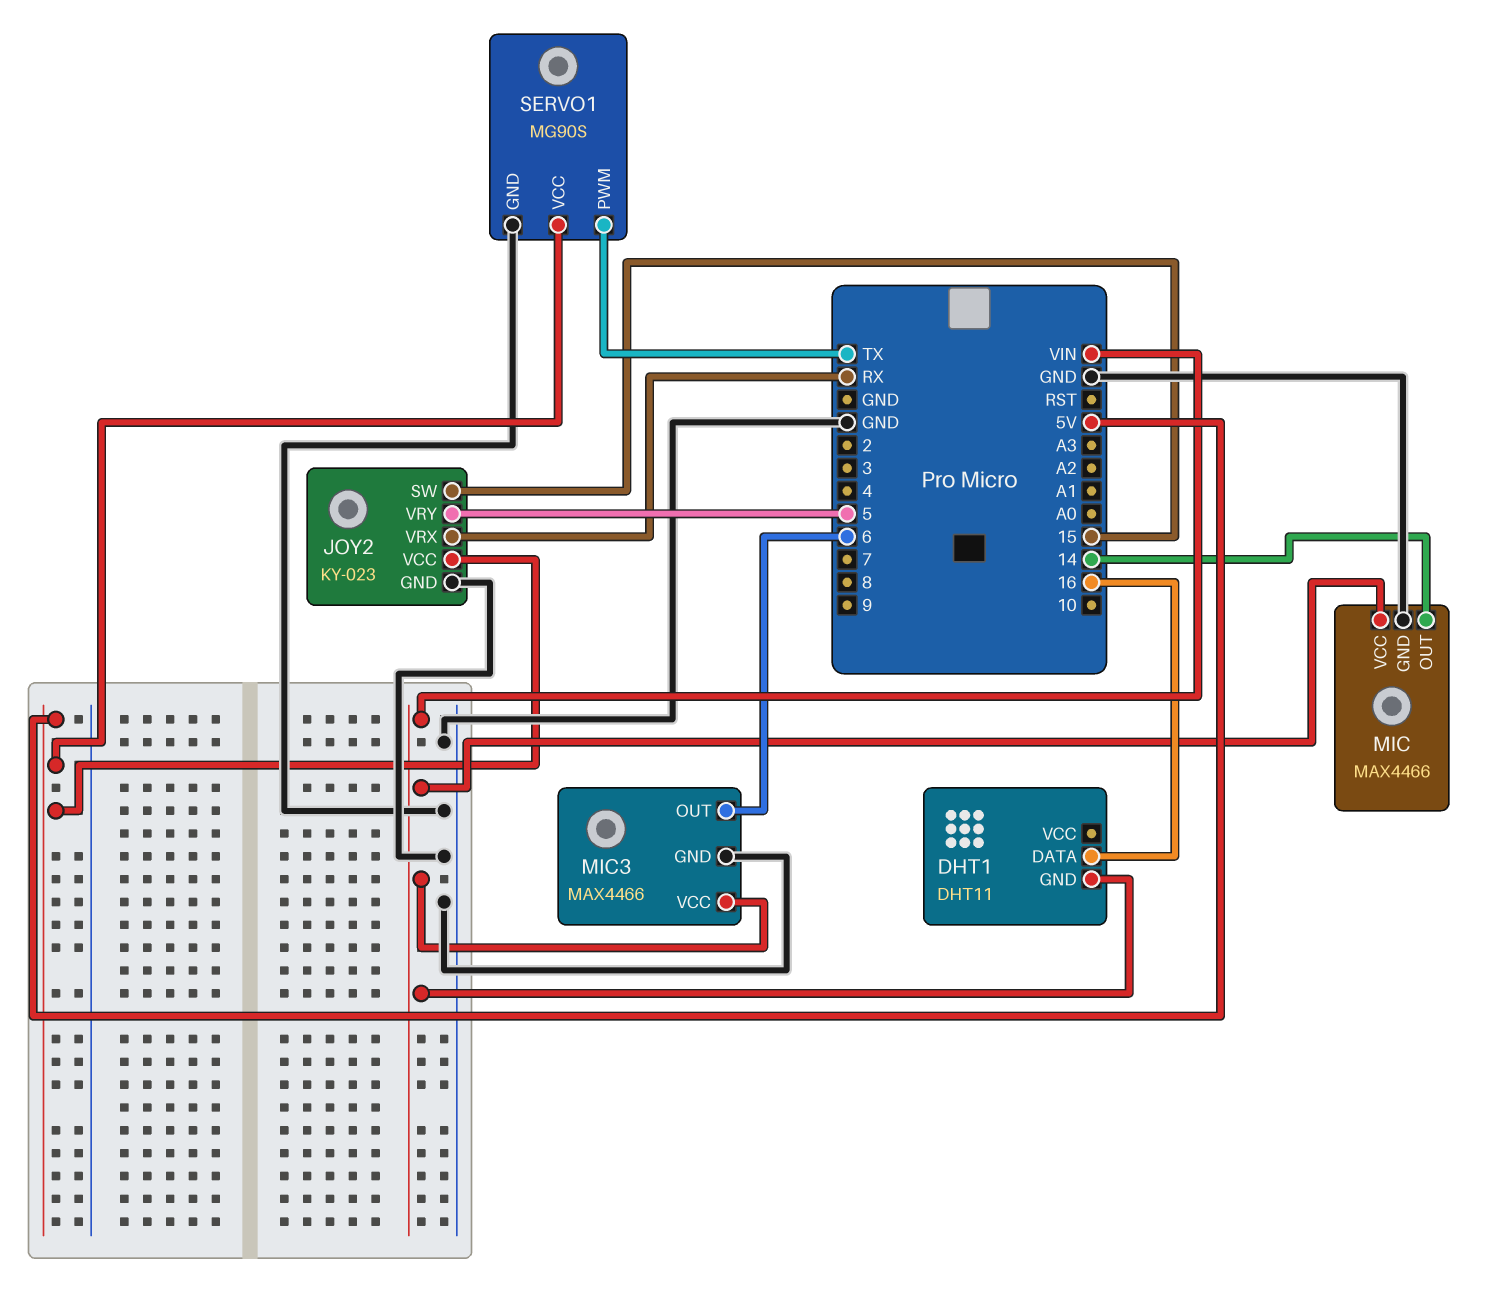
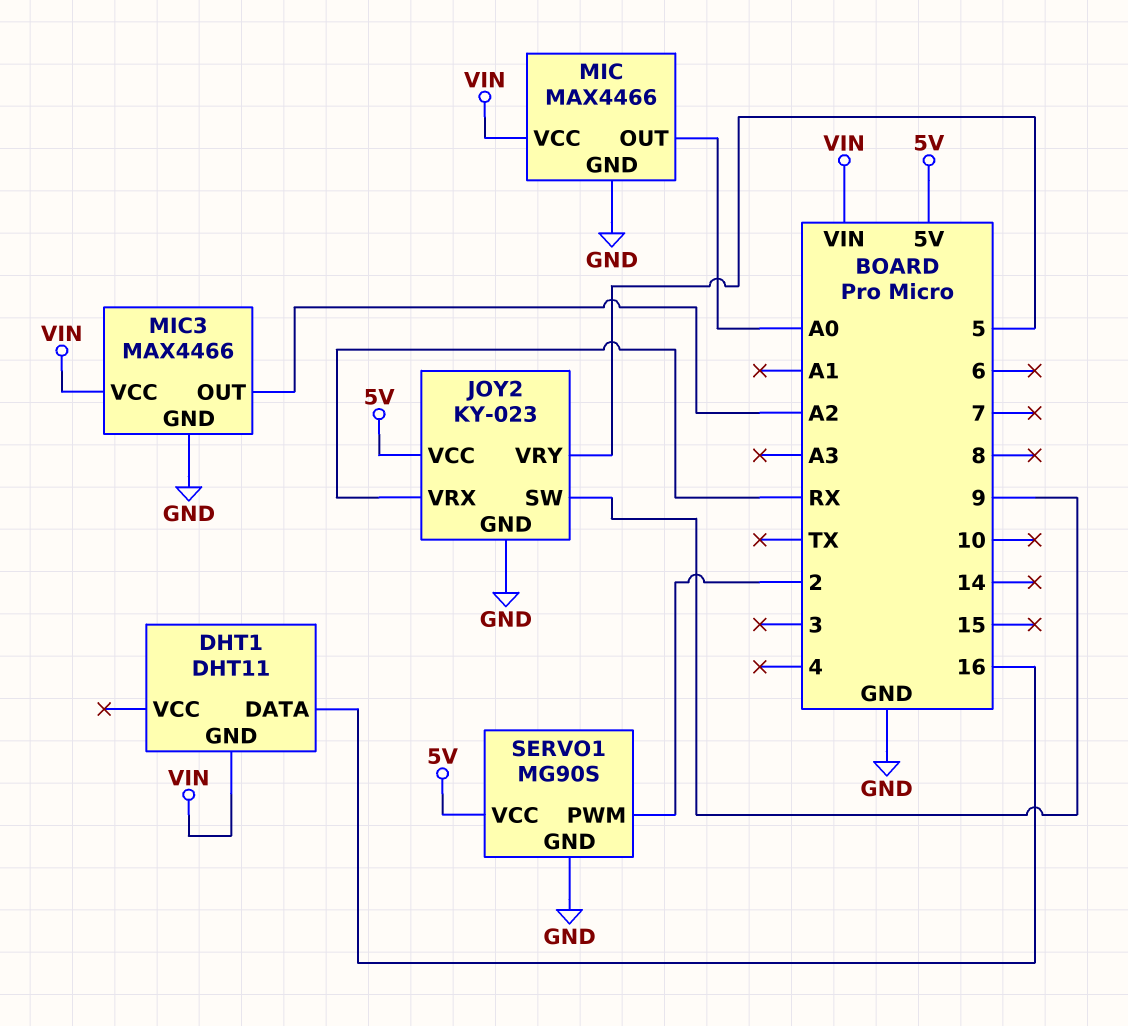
JOY2 pin SW: 15 -> 9
MIC pin OUT: 14 -> A0
MIC3 pin OUT: 6 -> A2
SERVO1 pin PWM: TX -> 2

